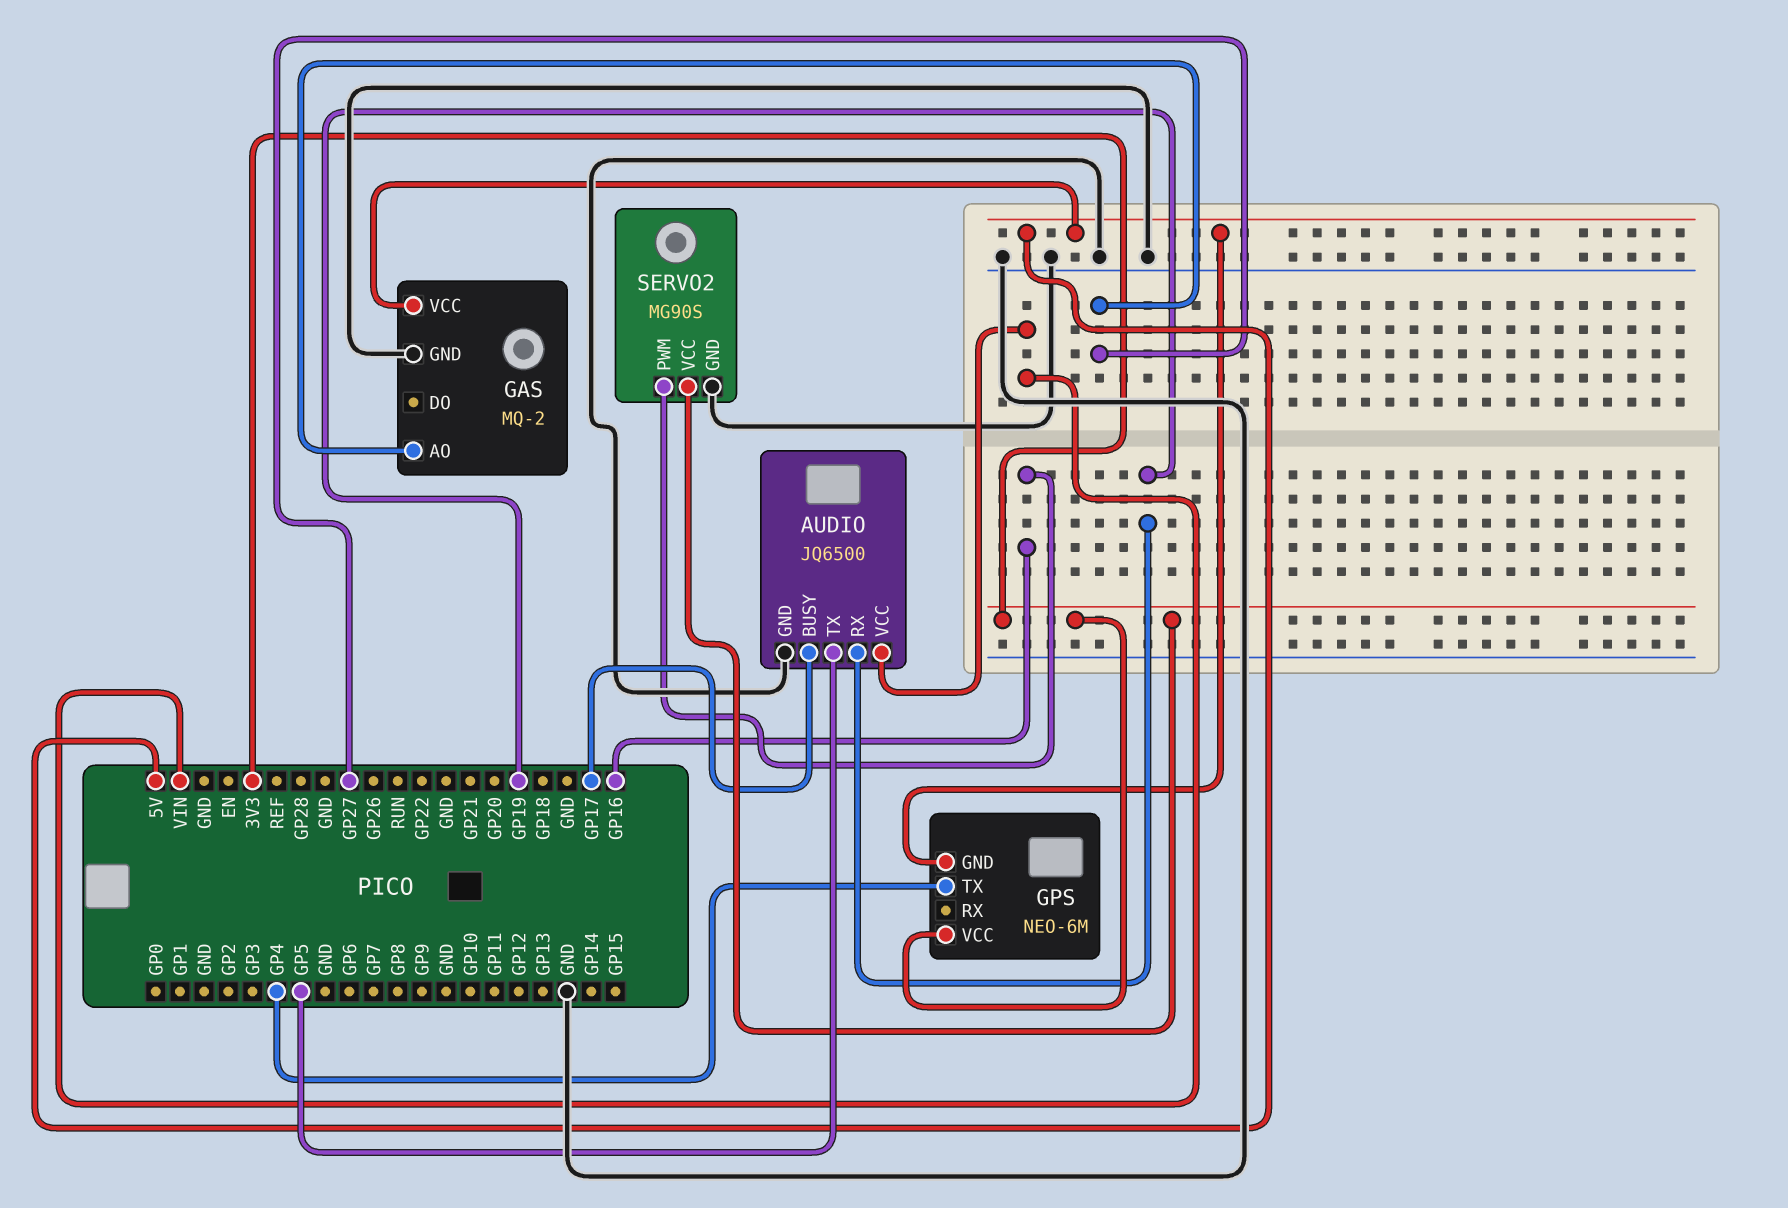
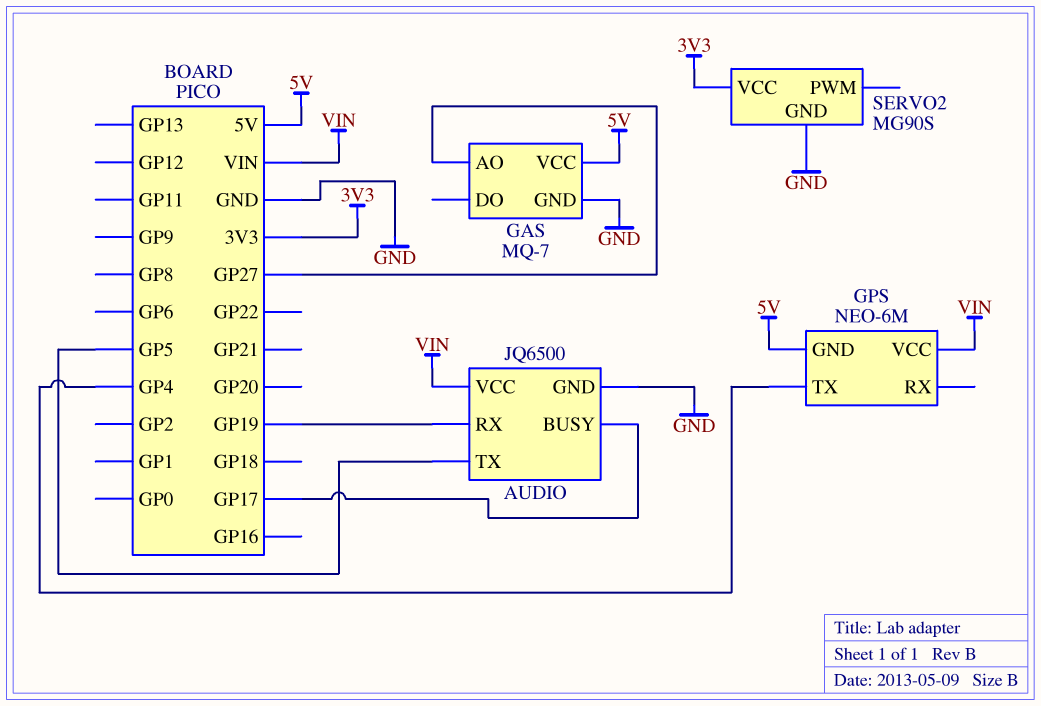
GAS: MQ-2 -> MQ-7
GPS pin VCC: 3V3 -> VIN
SERVO2 pin PWM: GP16 -> none

